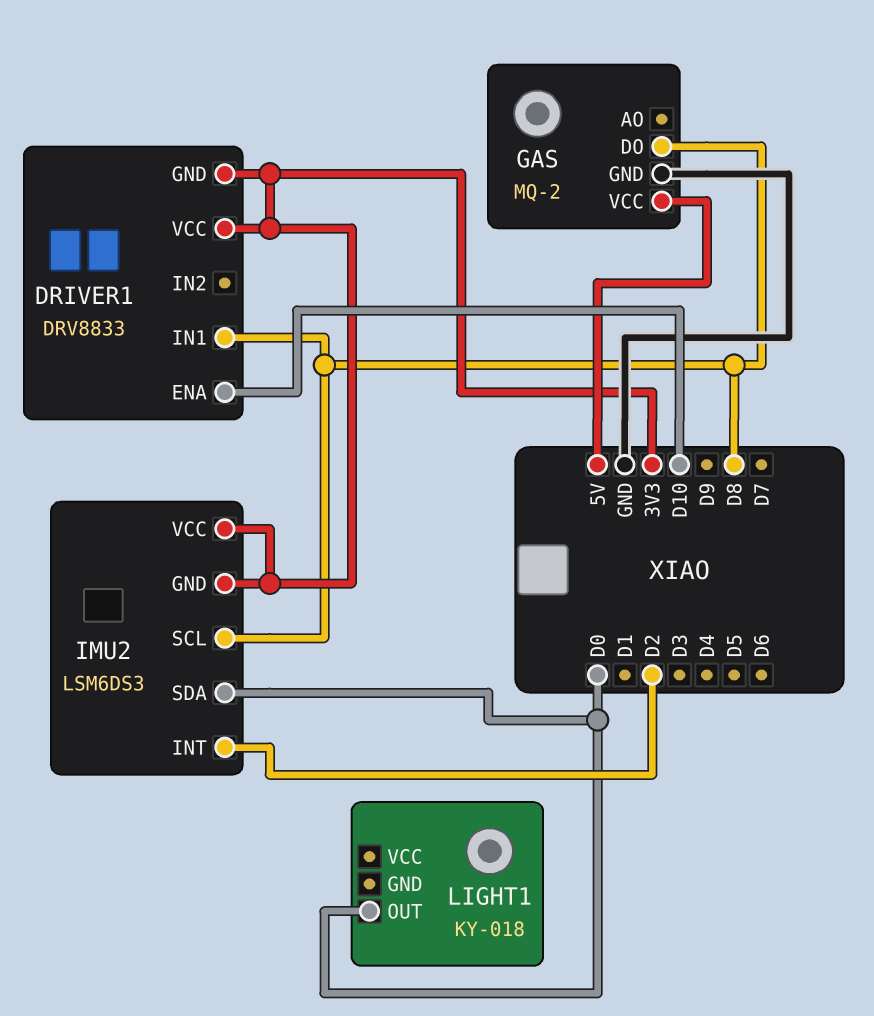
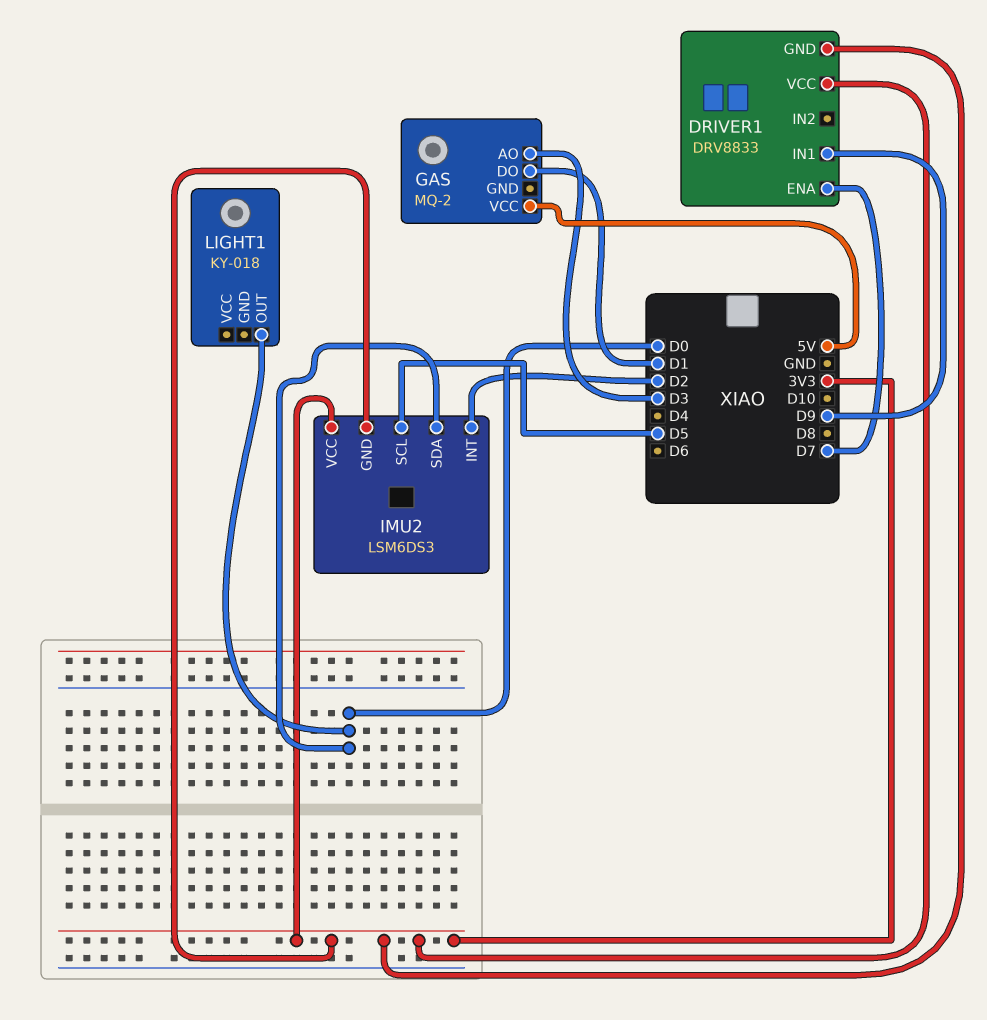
DRIVER1 pin ENA: D10 -> D7
DRIVER1 pin IN1: D8 -> D9
GAS pin AO: none -> D3
GAS pin DO: D8 -> D1
GAS pin GND: GND -> none
IMU2 pin SCL: D8 -> D5

